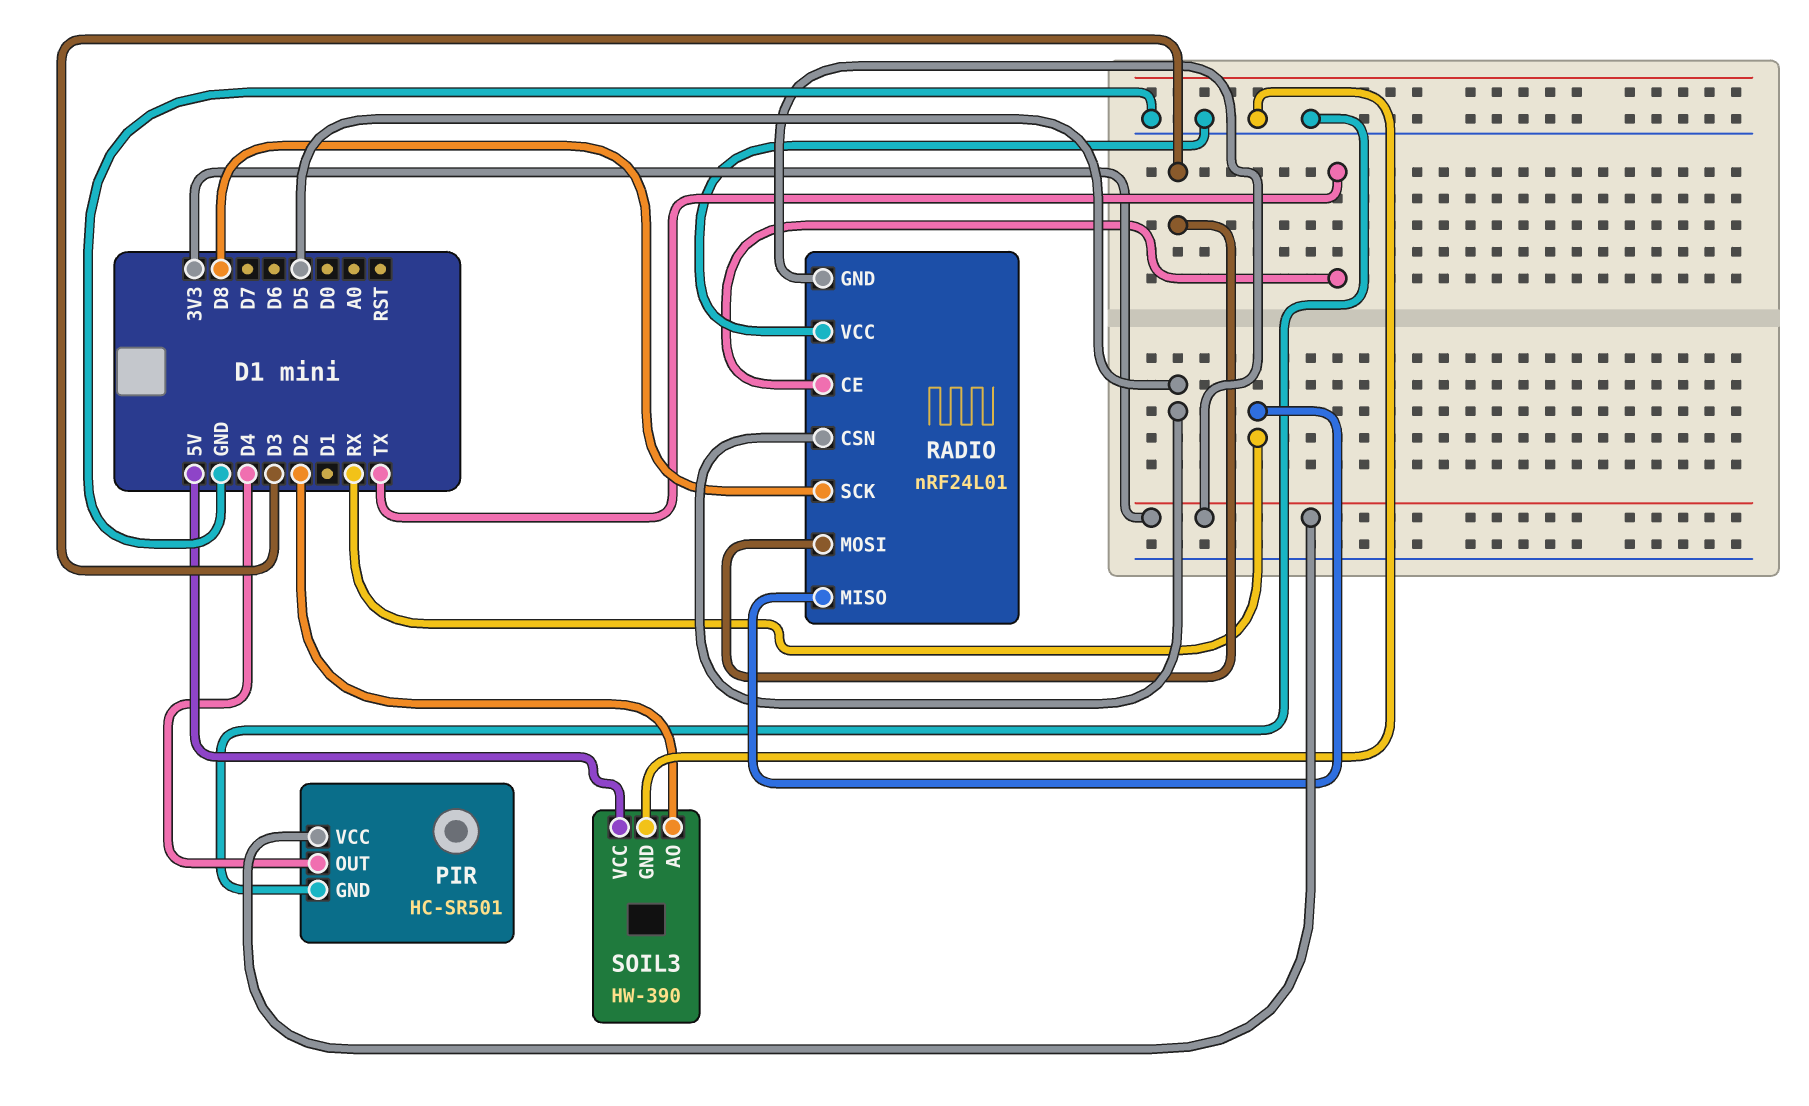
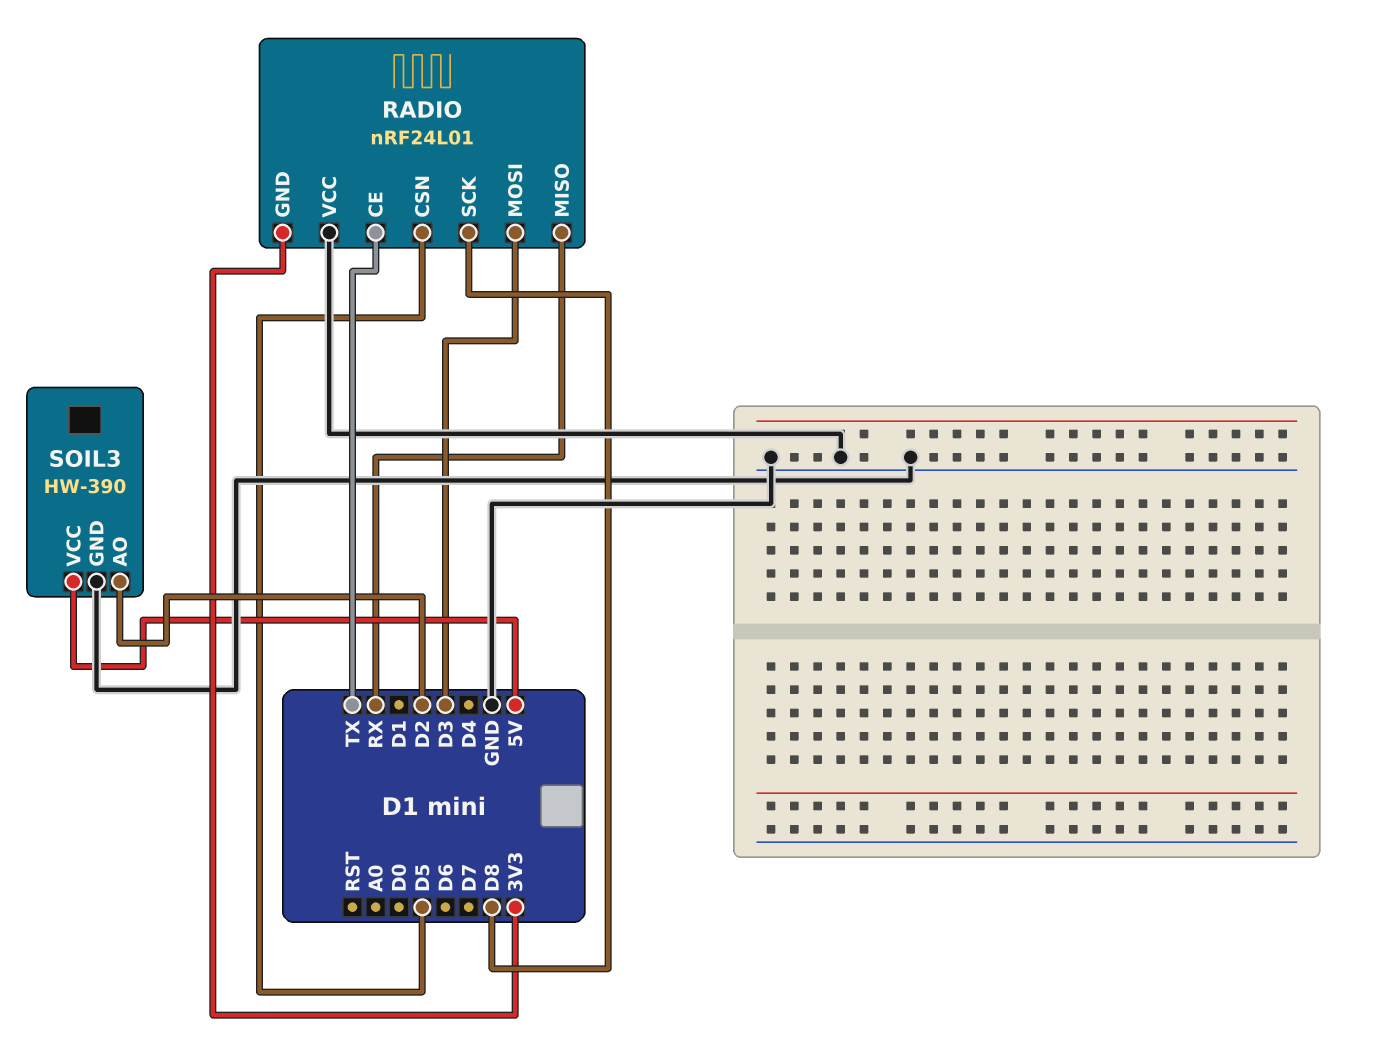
PIR: HC-SR501 -> none
PIR pin GND: GND -> none
PIR pin OUT: D4 -> none
PIR pin VCC: 3V3 -> none

